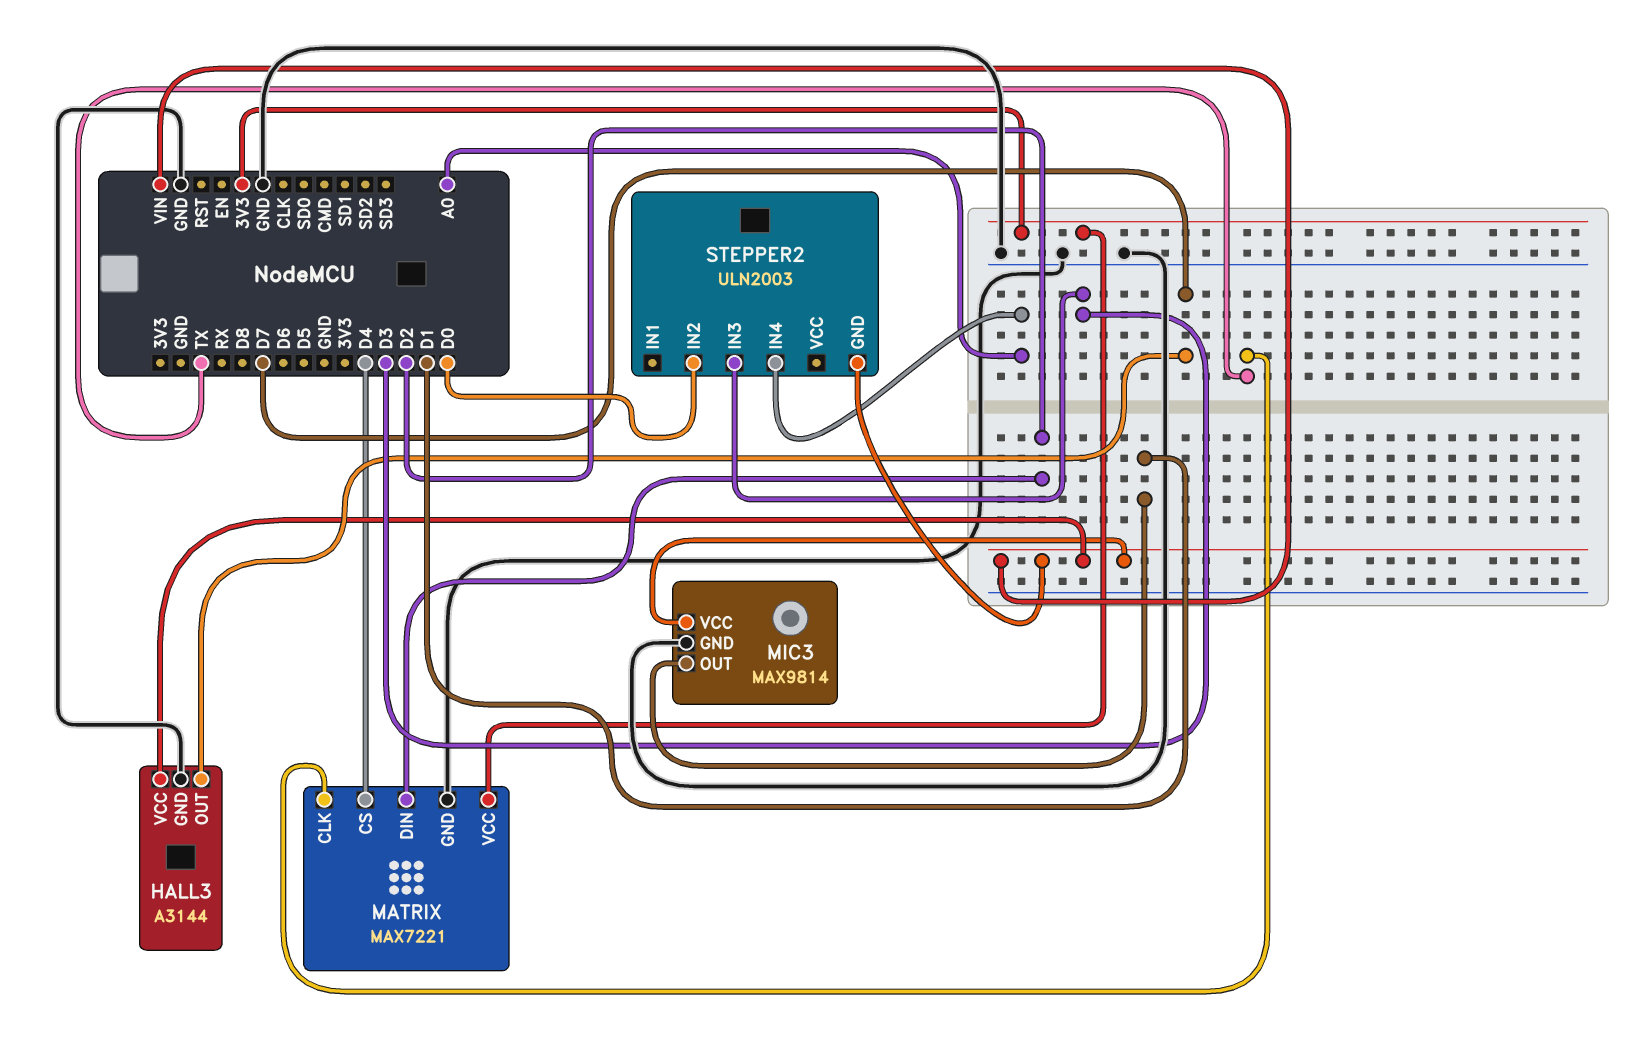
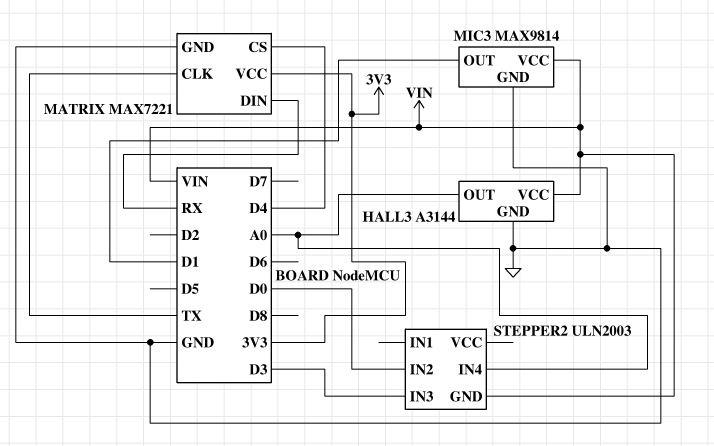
HALL3 pin OUT: D7 -> A0
MATRIX pin DIN: D2 -> RX

